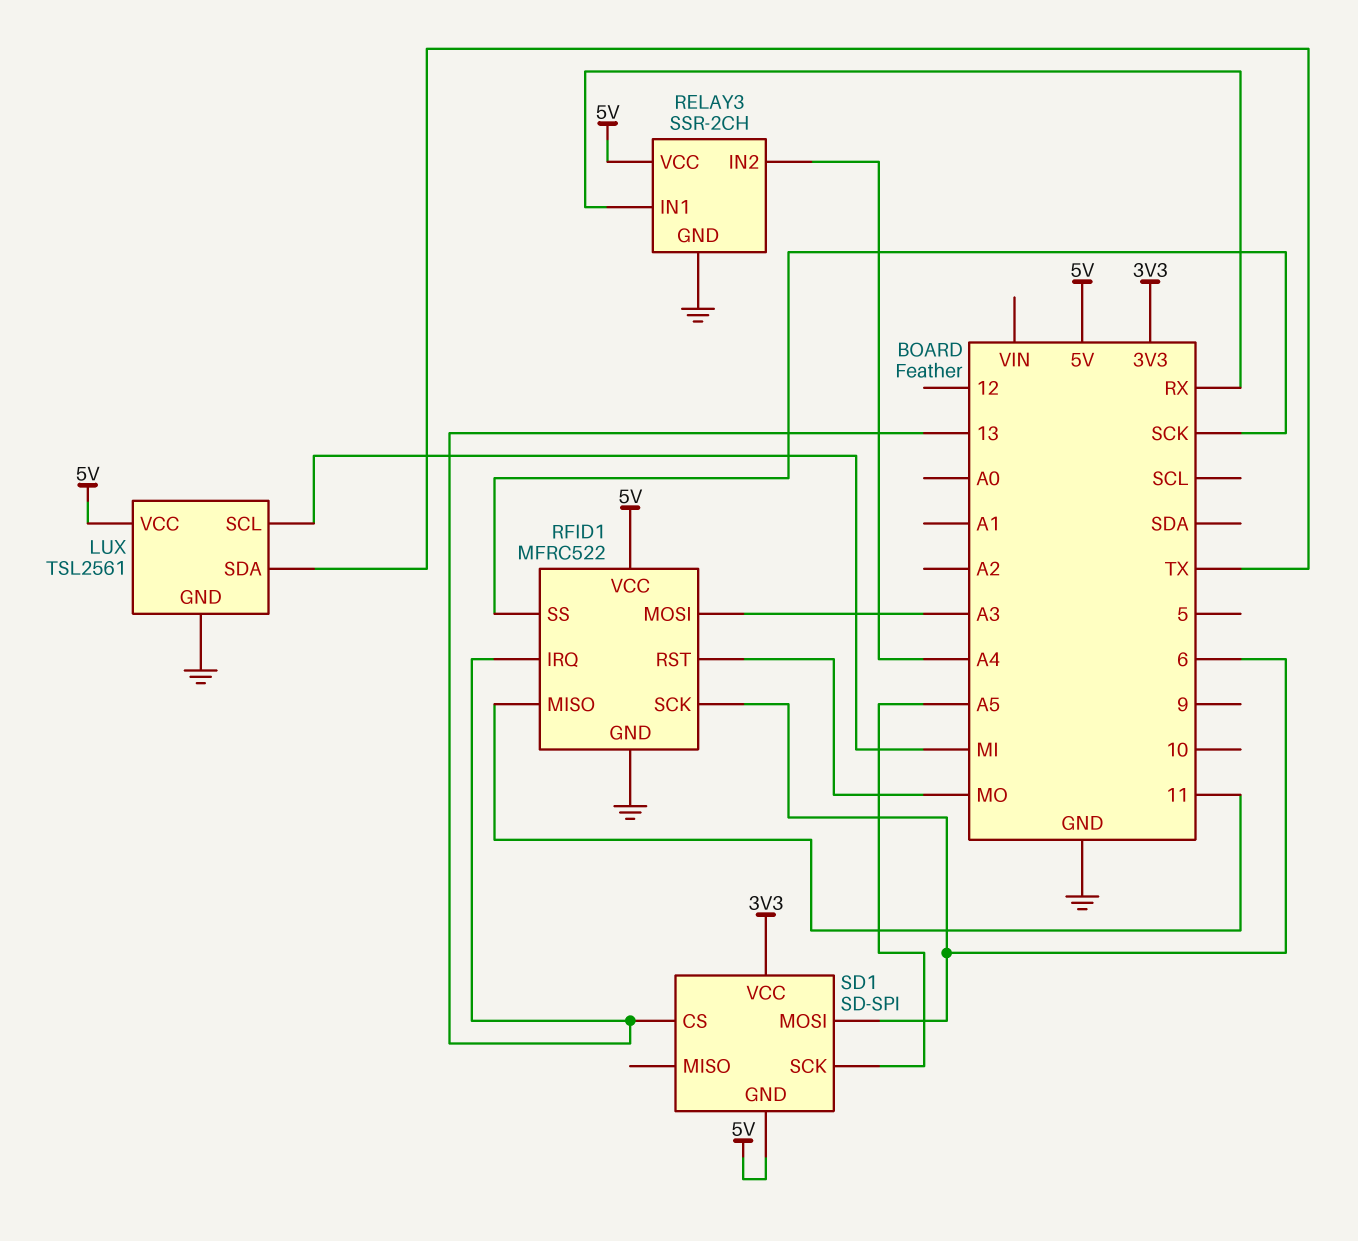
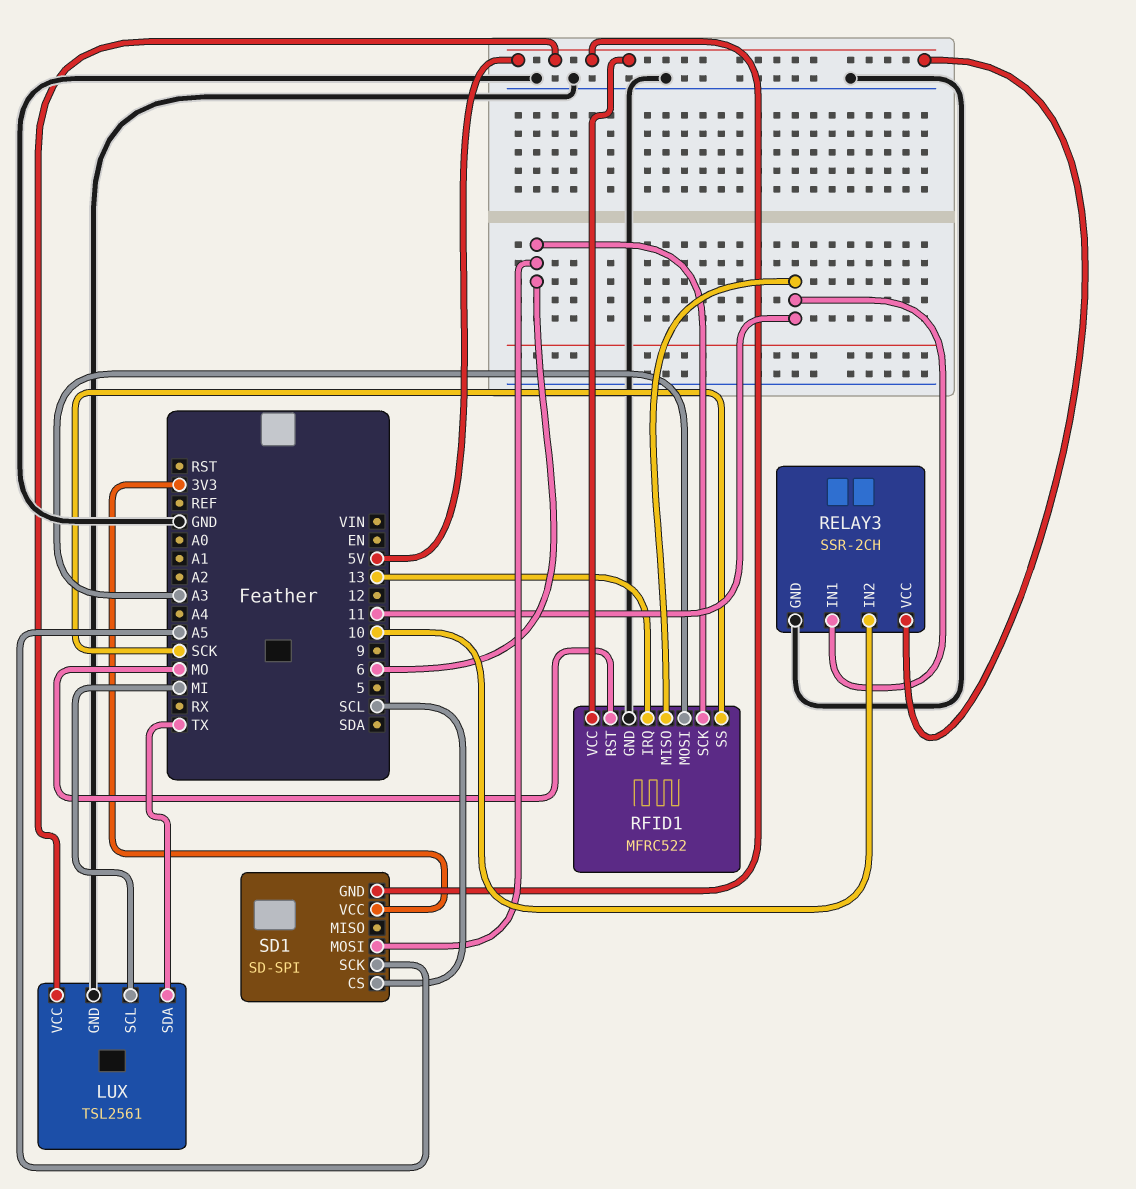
RELAY3 pin IN1: RX -> 11
RELAY3 pin IN2: A4 -> 10
SD1 pin CS: 13 -> SCL

